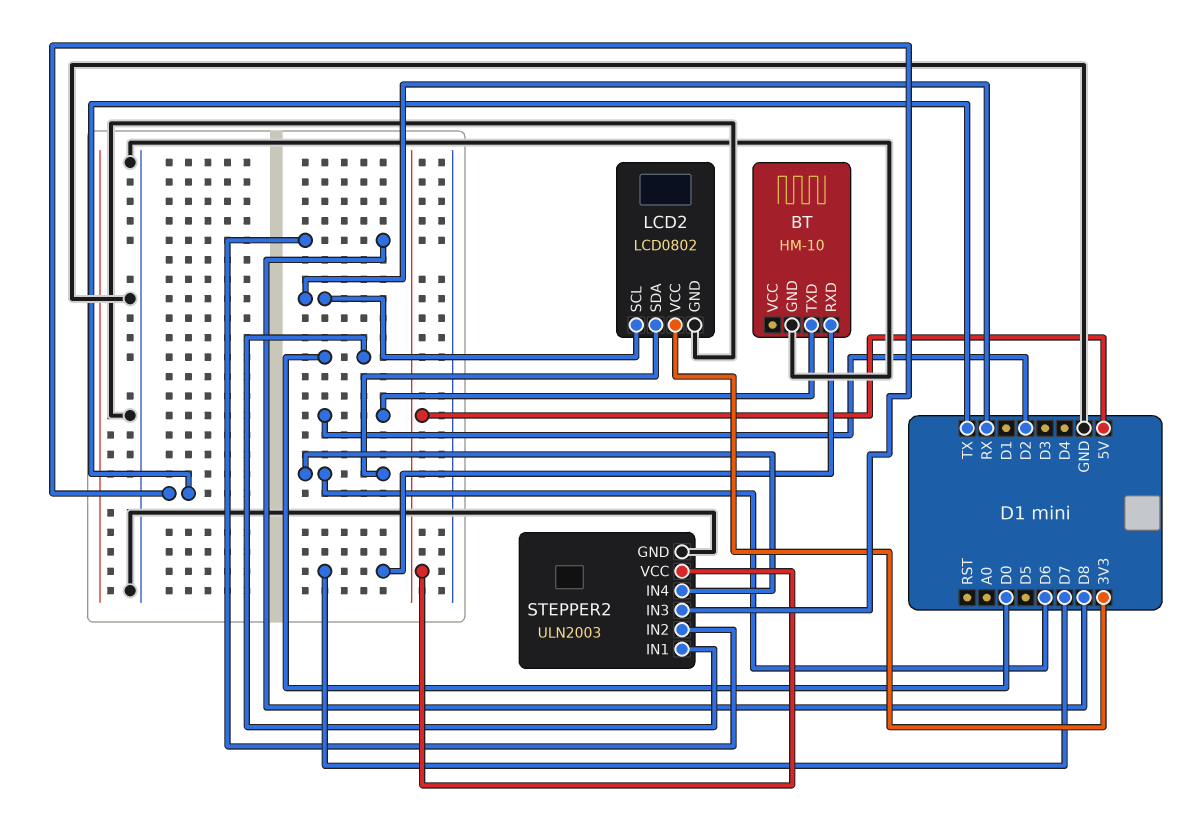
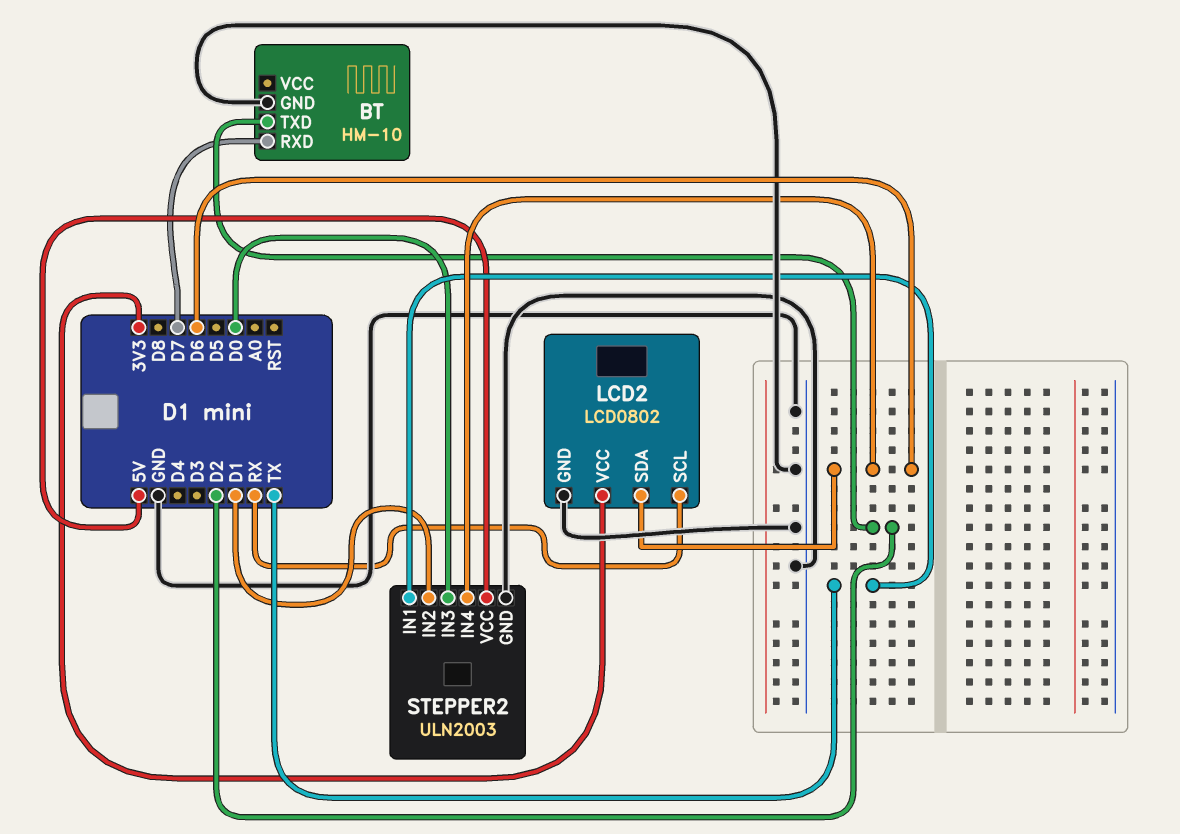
STEPPER2 pin IN1: D0 -> TX
STEPPER2 pin IN2: D8 -> D1
STEPPER2 pin IN3: TX -> D0

